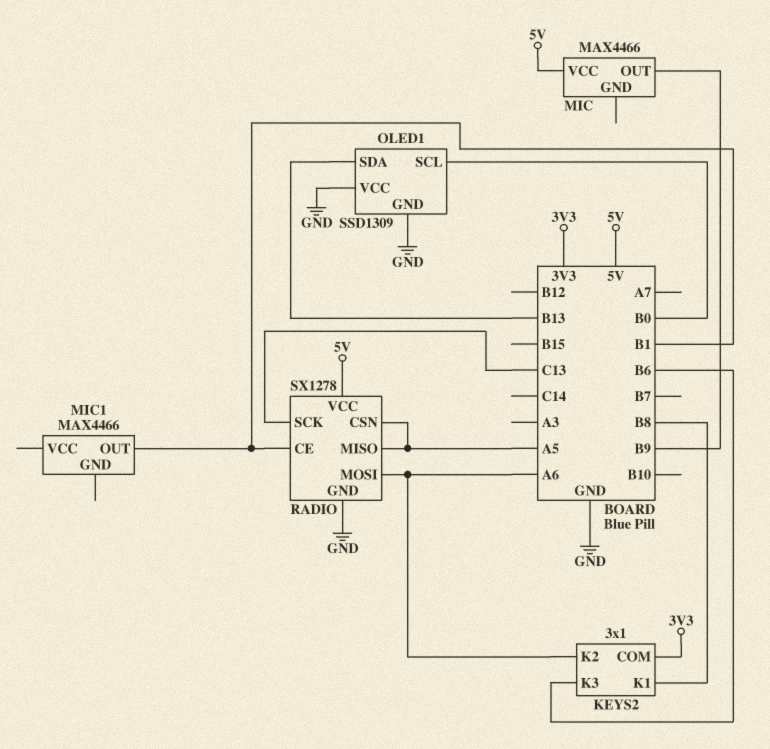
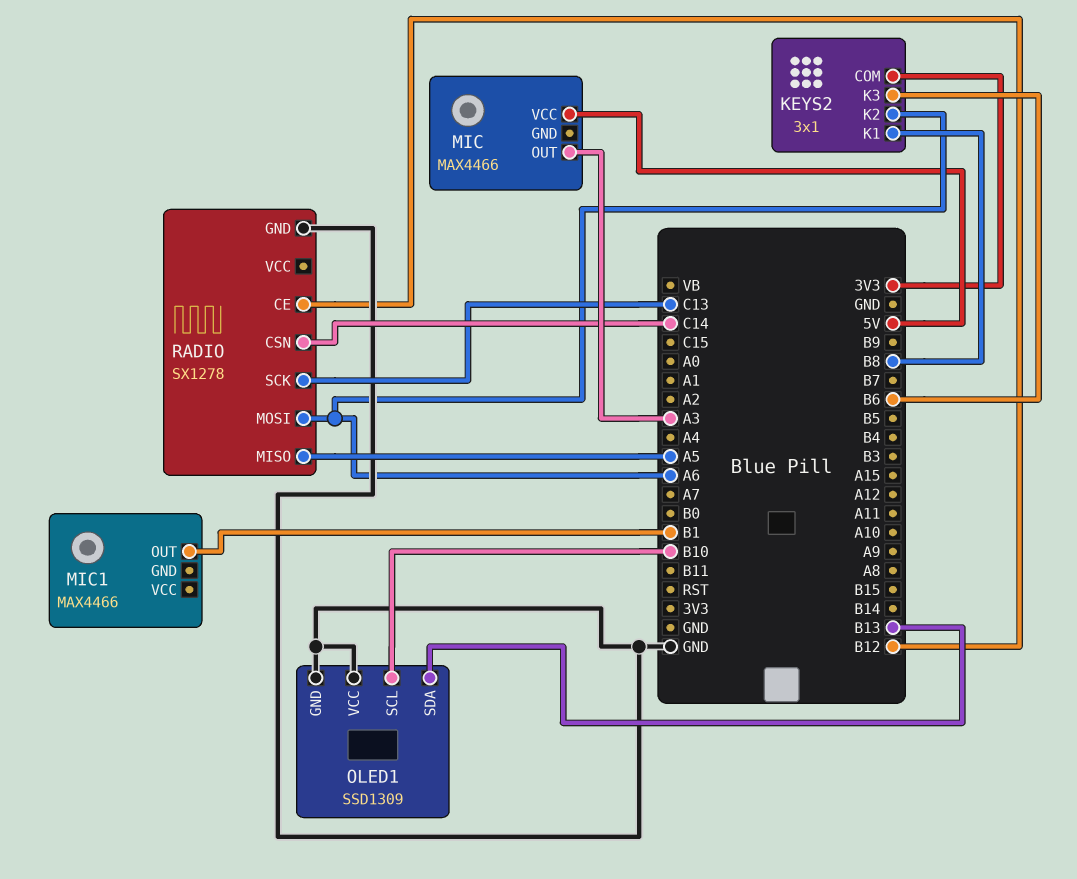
MIC pin OUT: B9 -> A3
OLED1 pin SCL: B0 -> B10
RADIO pin CE: B1 -> B12
RADIO pin CSN: A5 -> C14
RADIO pin VCC: 5V -> none

